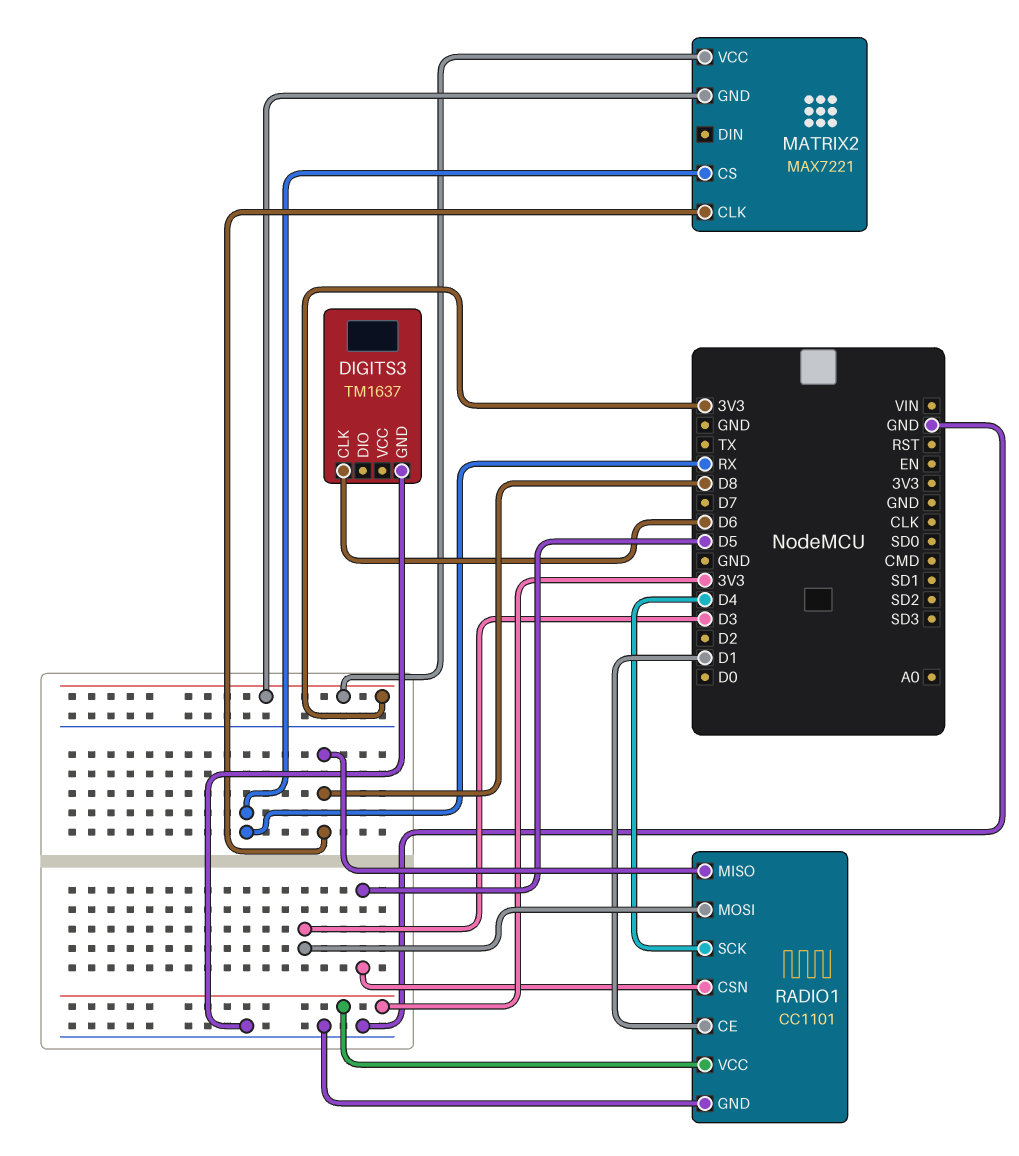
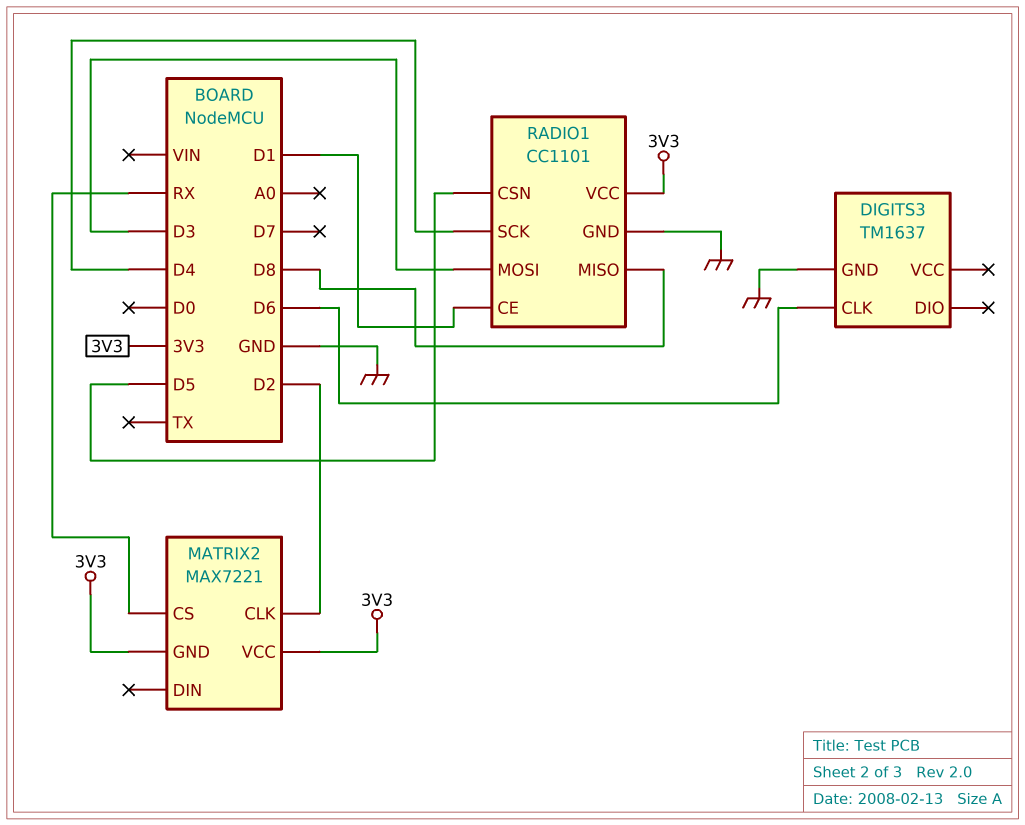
MATRIX2 pin CLK: D8 -> D2

